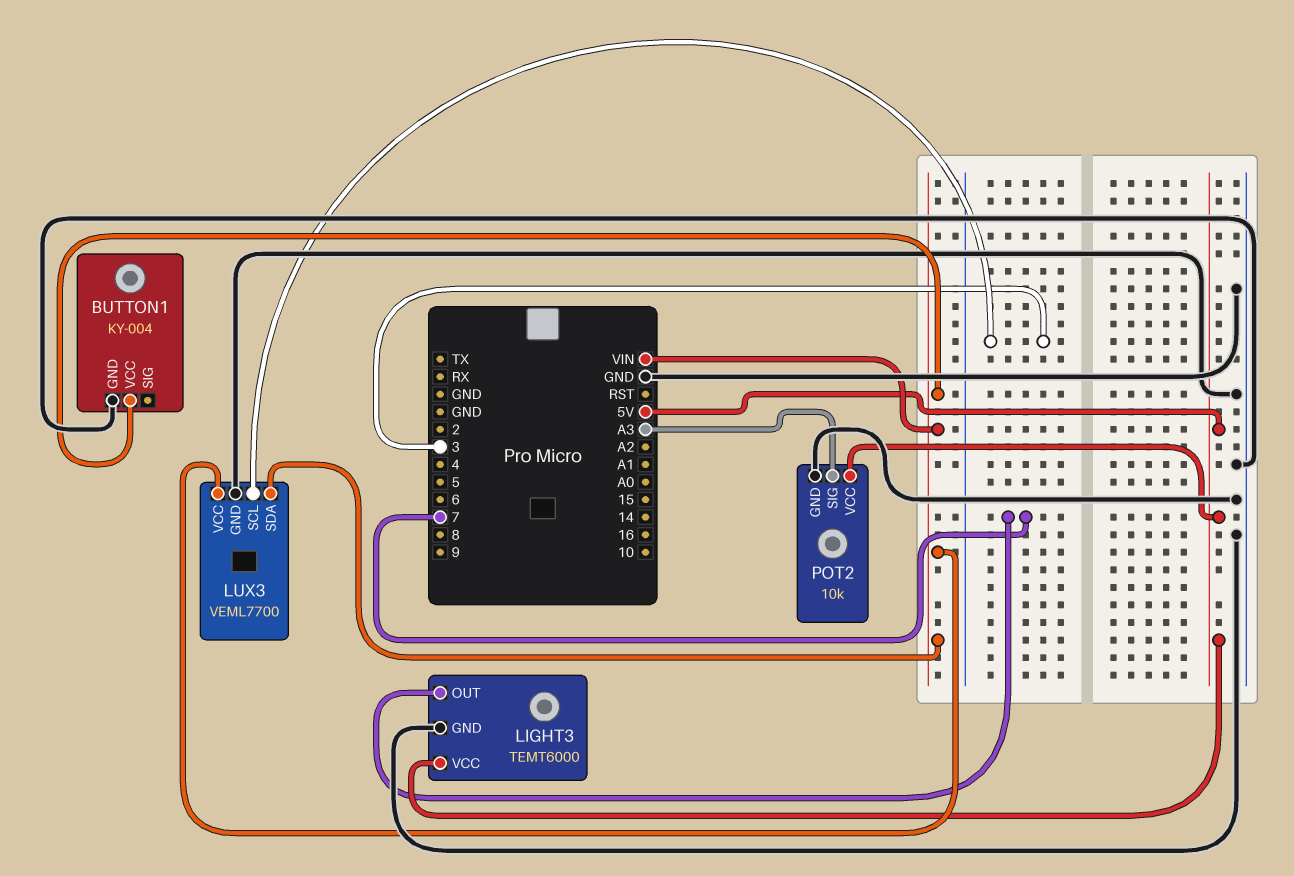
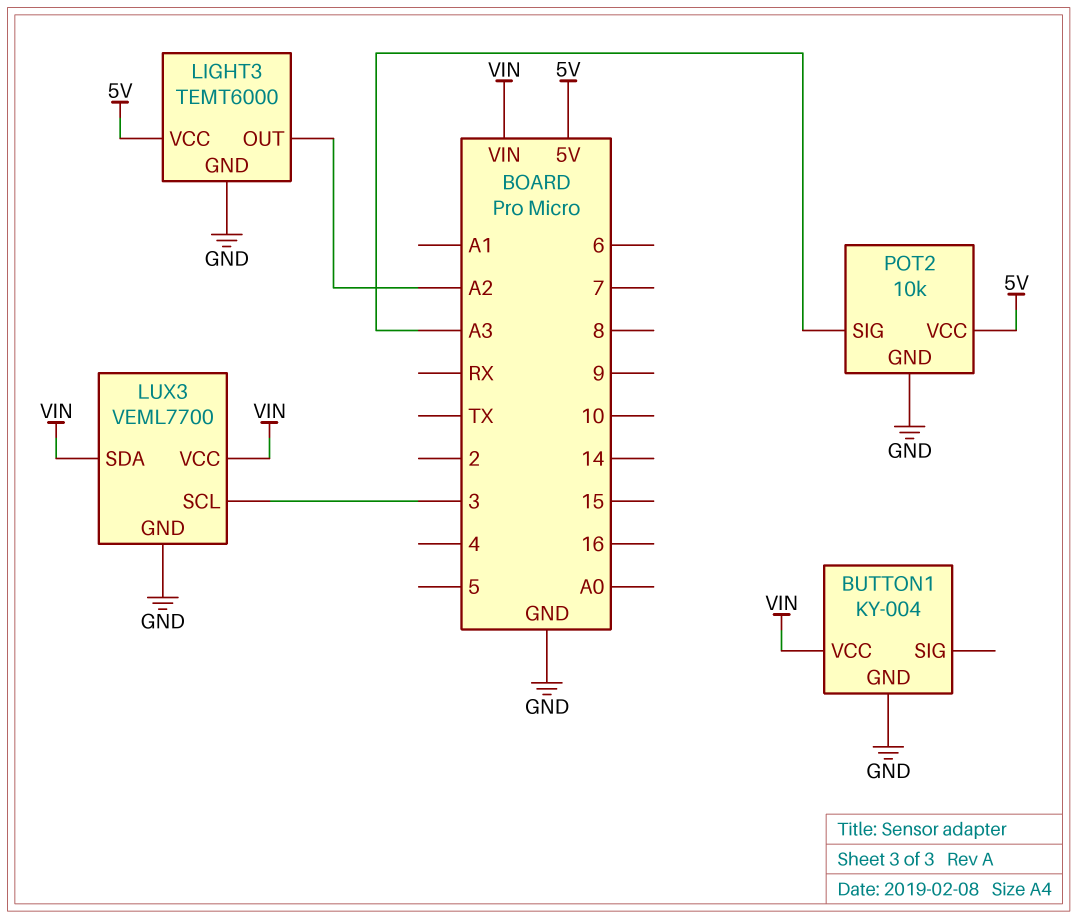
LIGHT3 pin OUT: 7 -> A2

